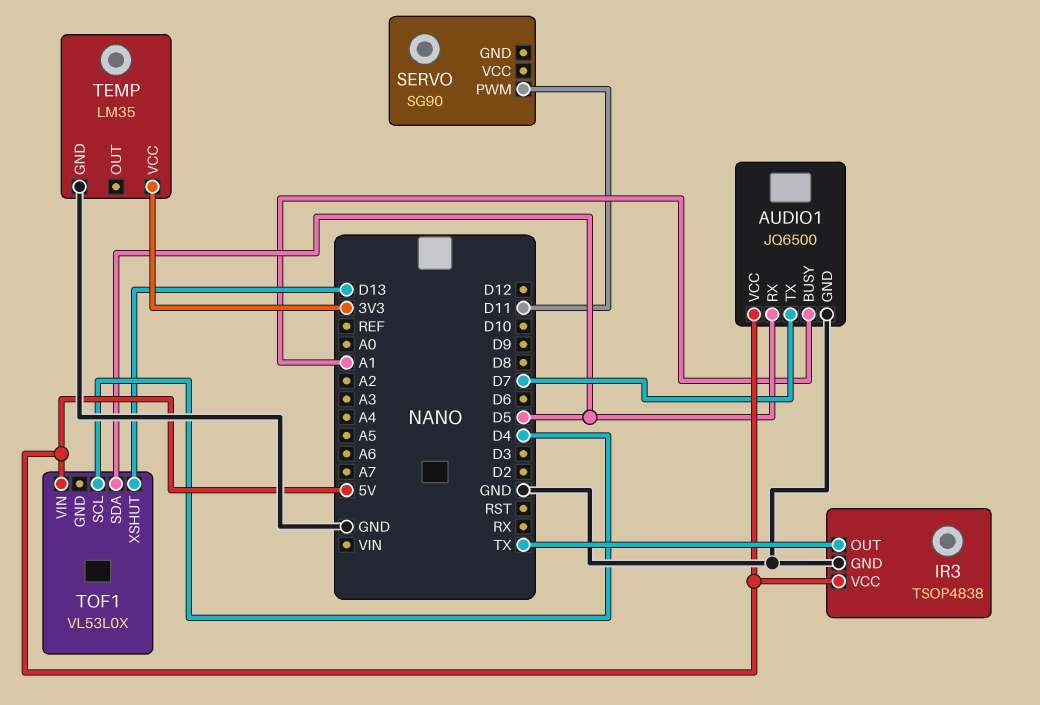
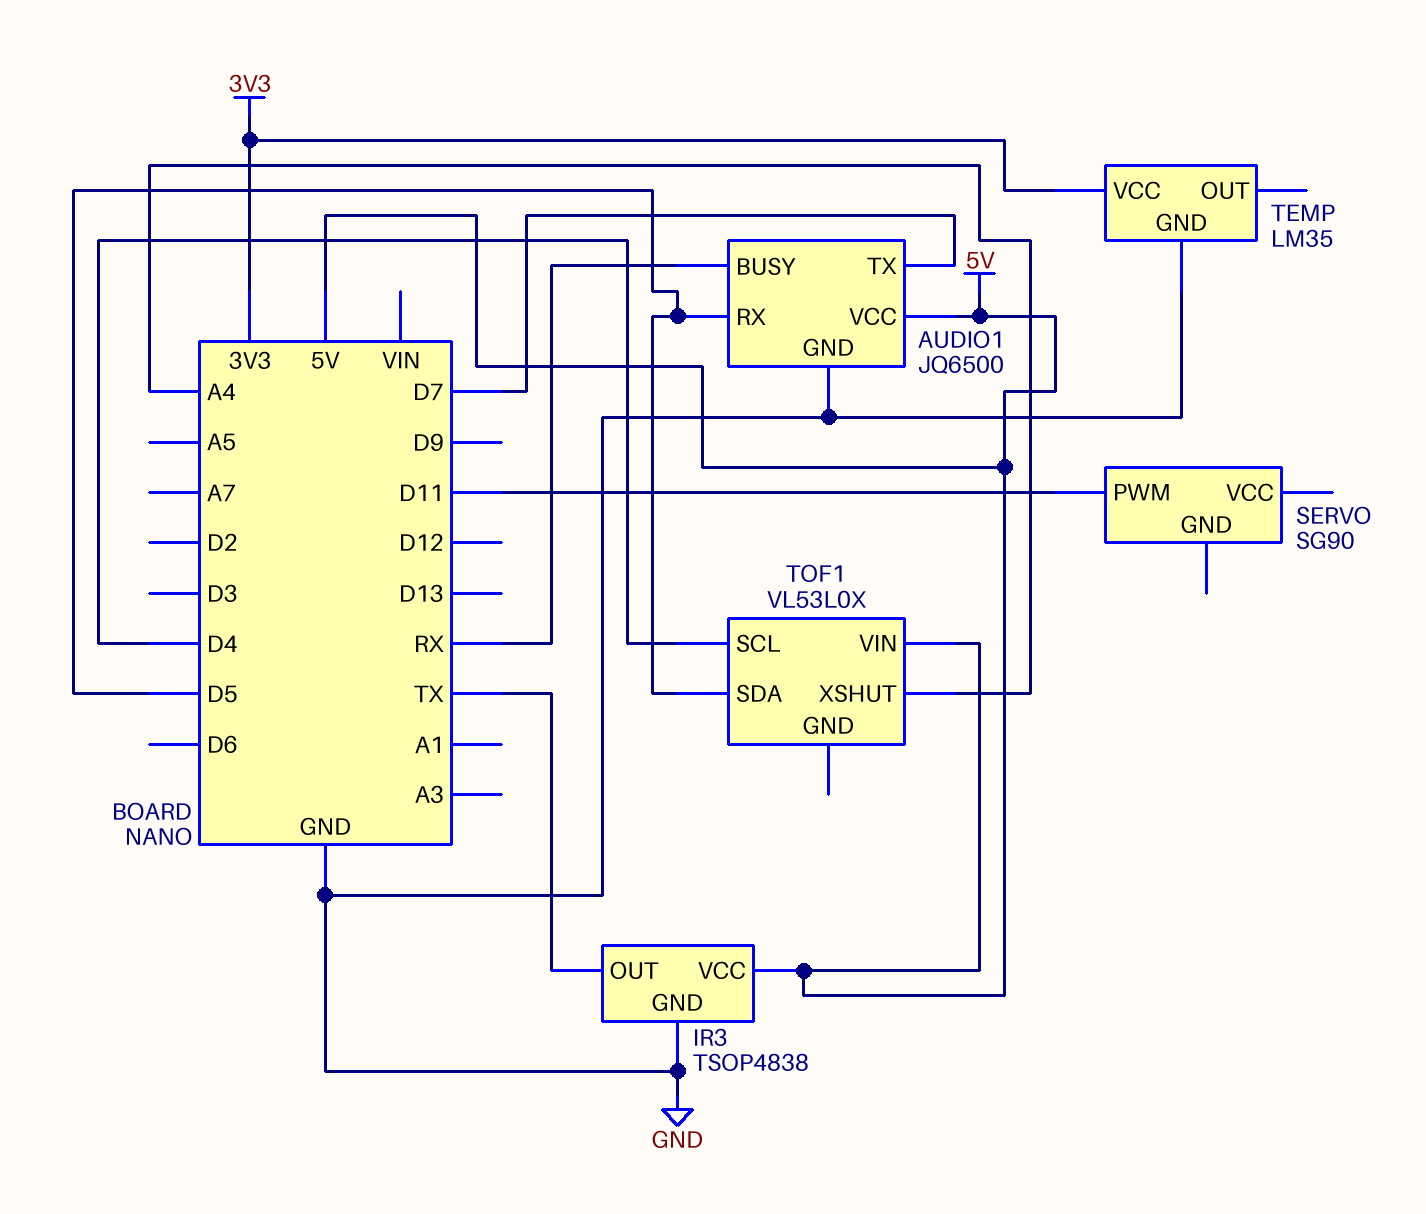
AUDIO1 pin BUSY: A1 -> RX
TOF1 pin XSHUT: D13 -> A4

